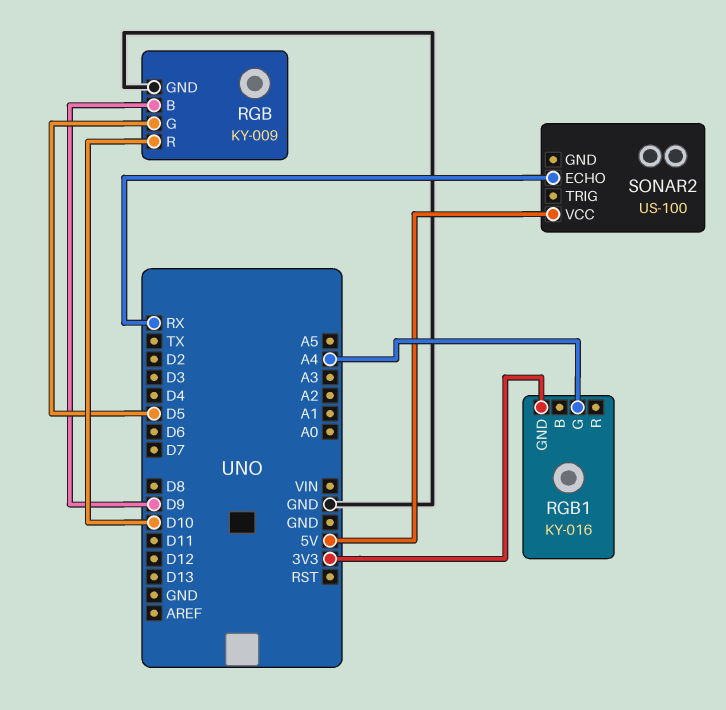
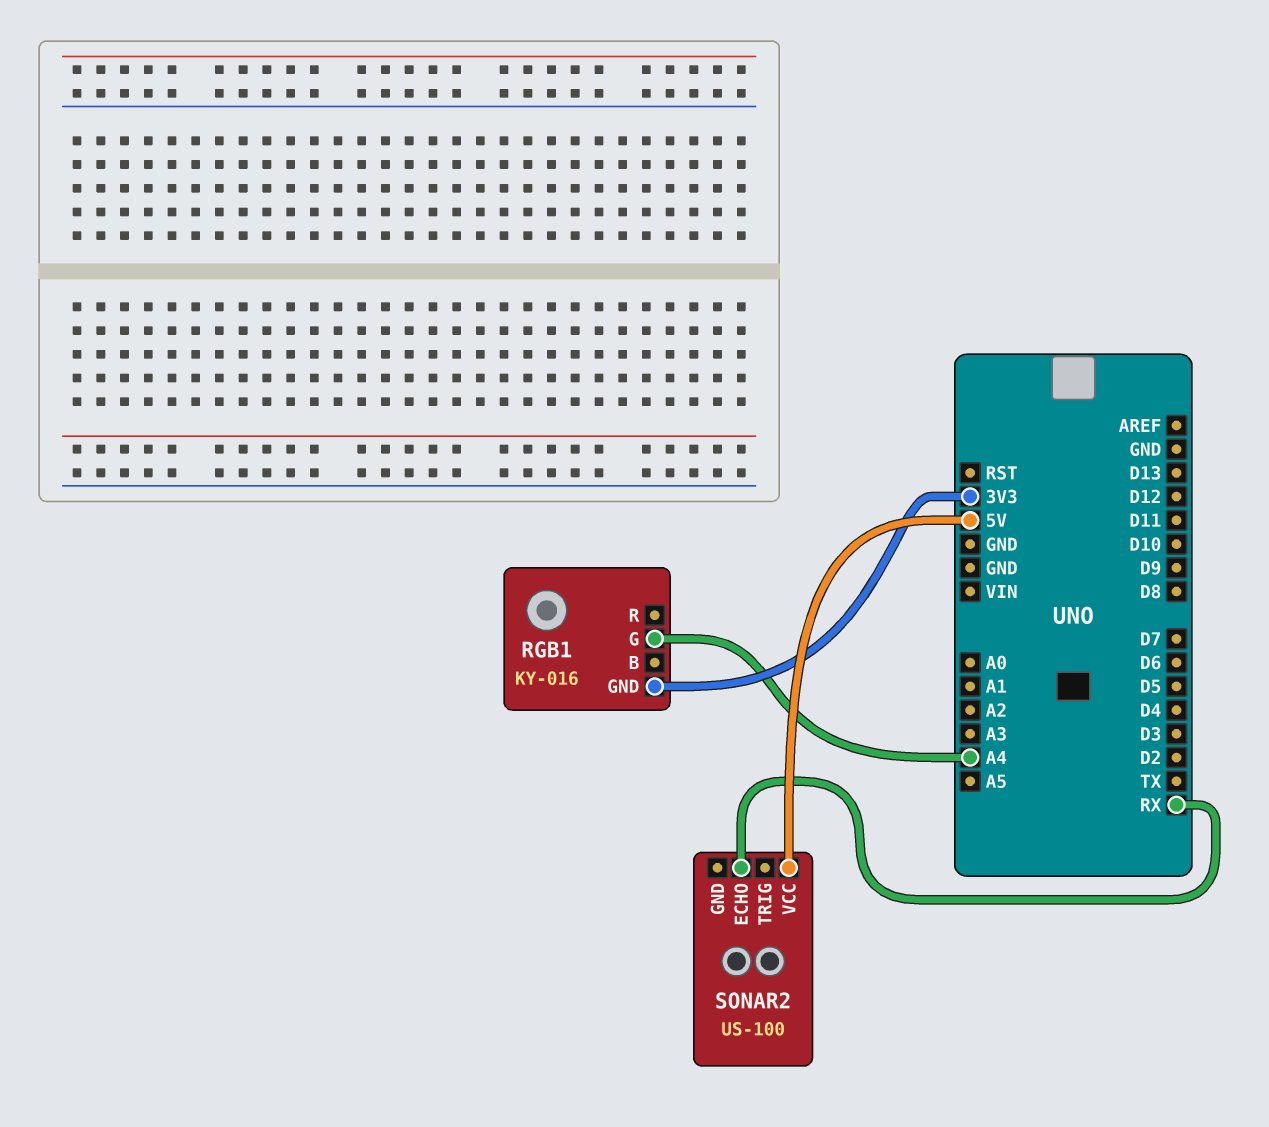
RGB: KY-009 -> none
RGB pin B: D9 -> none
RGB pin G: D5 -> none
RGB pin GND: GND -> none
RGB pin R: D10 -> none

